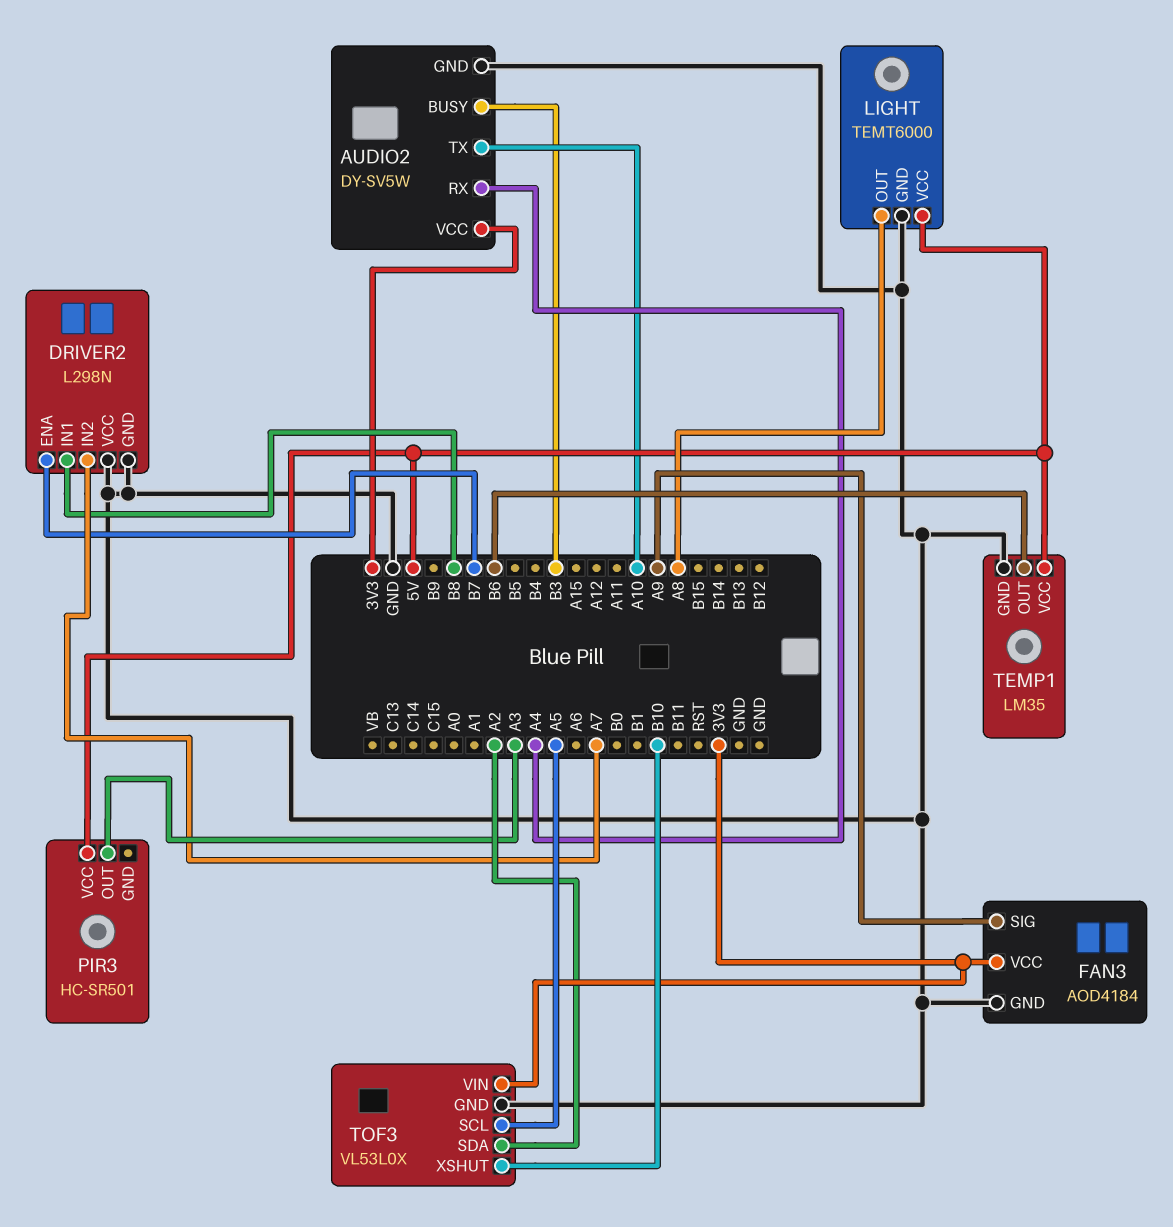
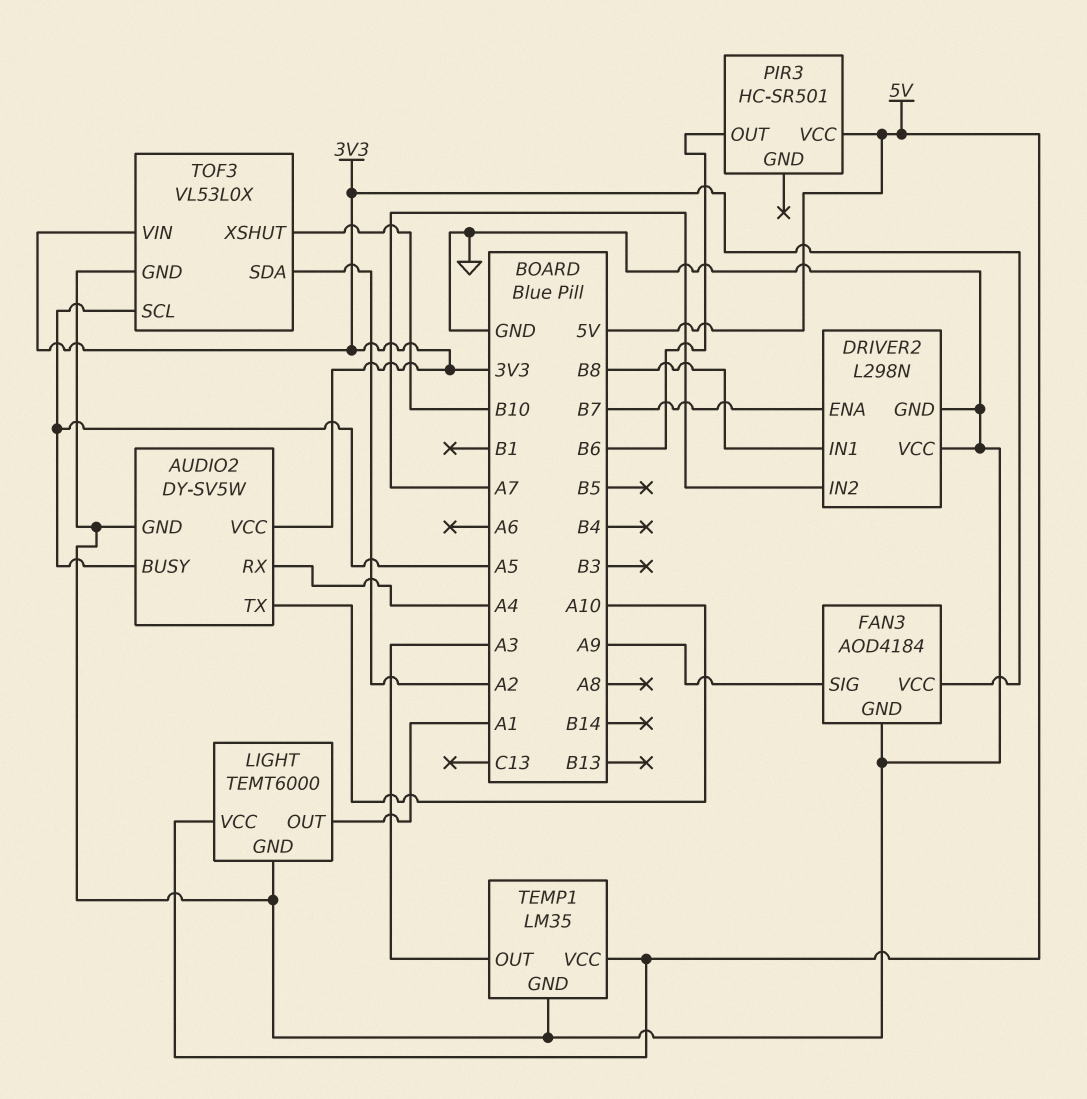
AUDIO2 pin BUSY: B3 -> A5
LIGHT pin OUT: A8 -> A1
PIR3 pin OUT: A3 -> B6
TEMP1 pin OUT: B6 -> A3

